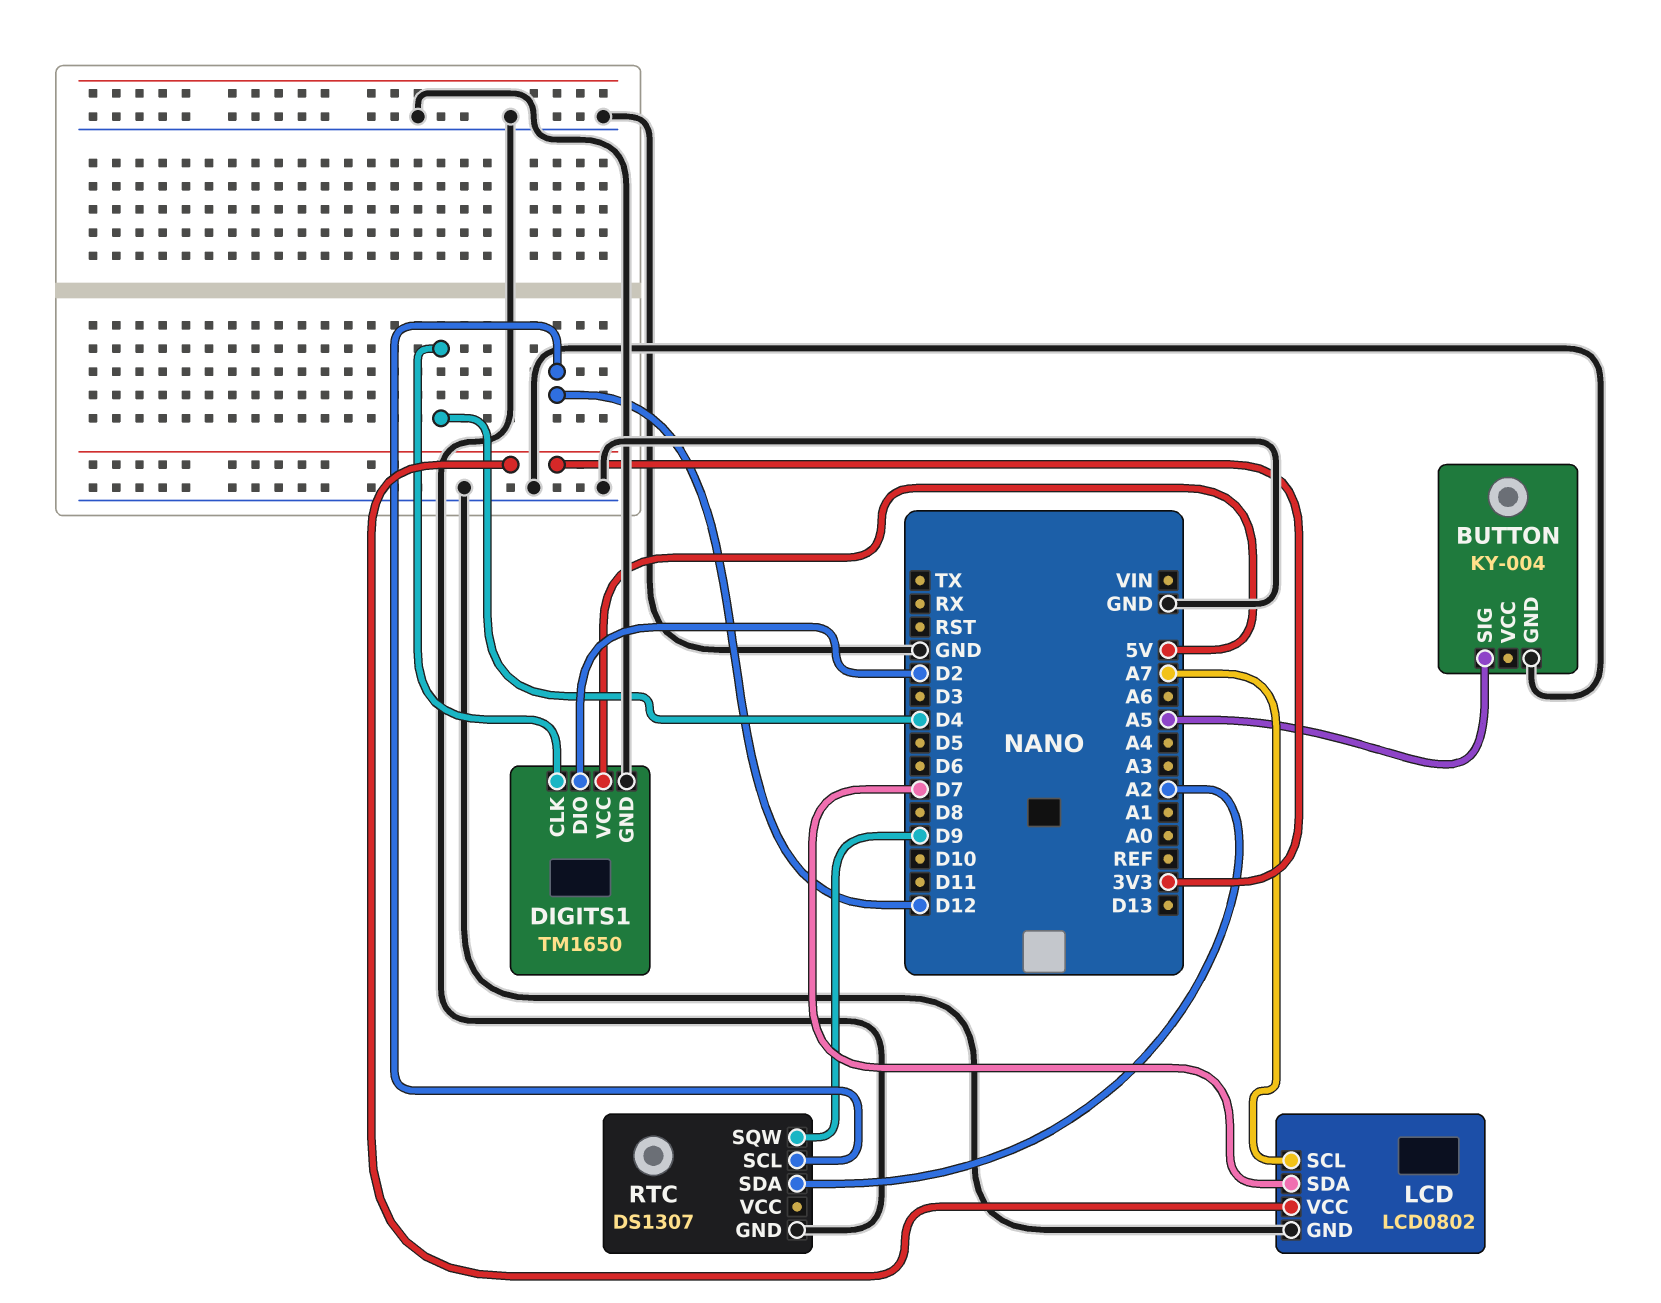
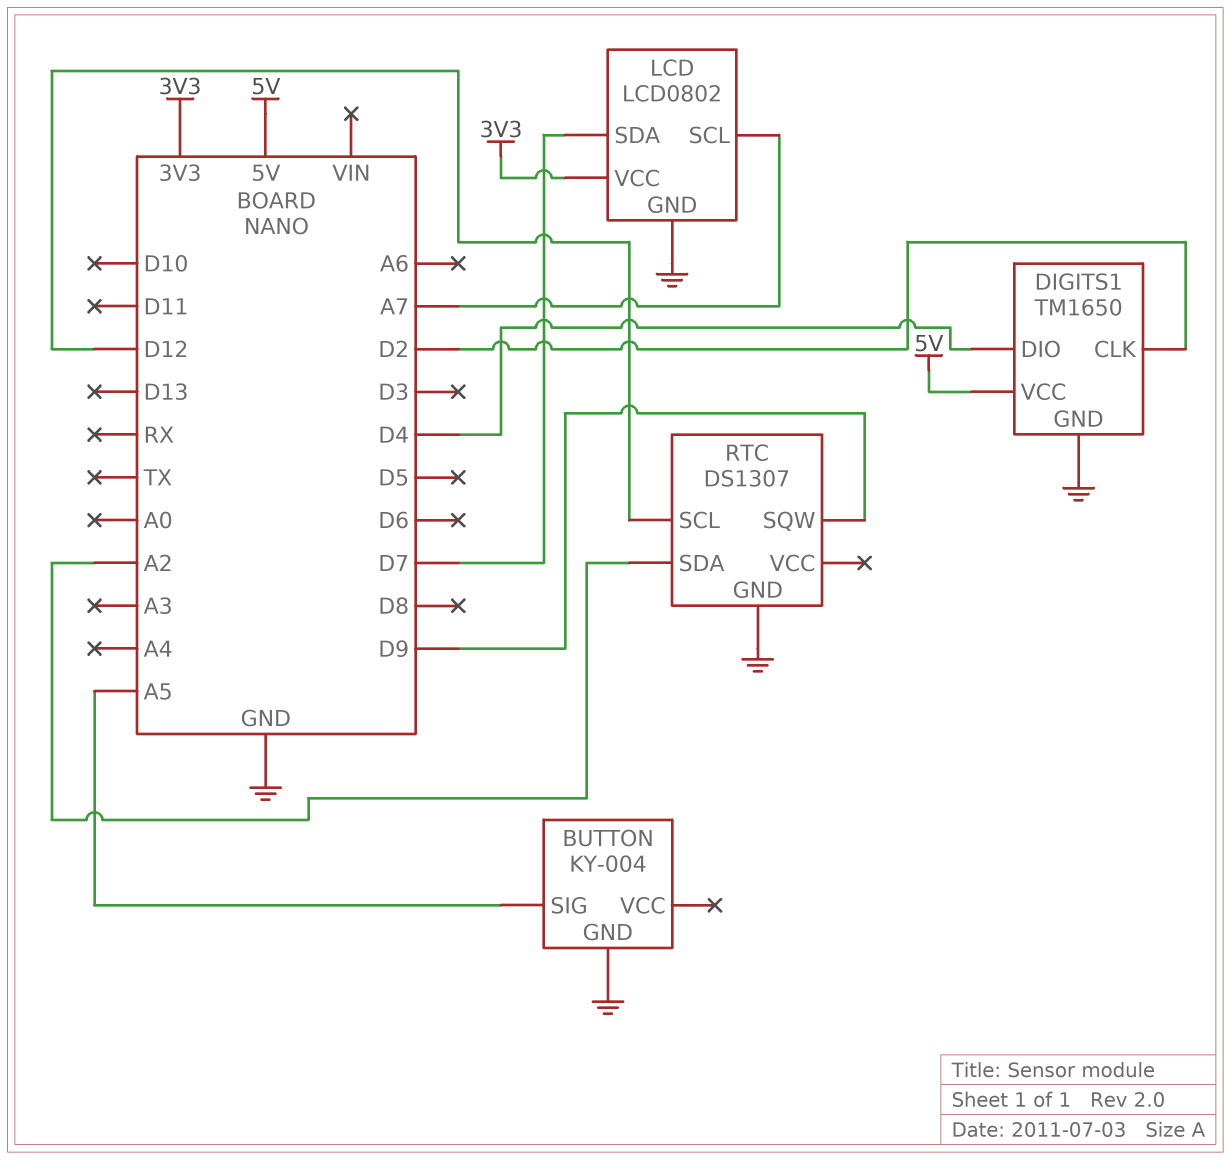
DIGITS1 pin CLK: D4 -> D2
DIGITS1 pin DIO: D2 -> D4

